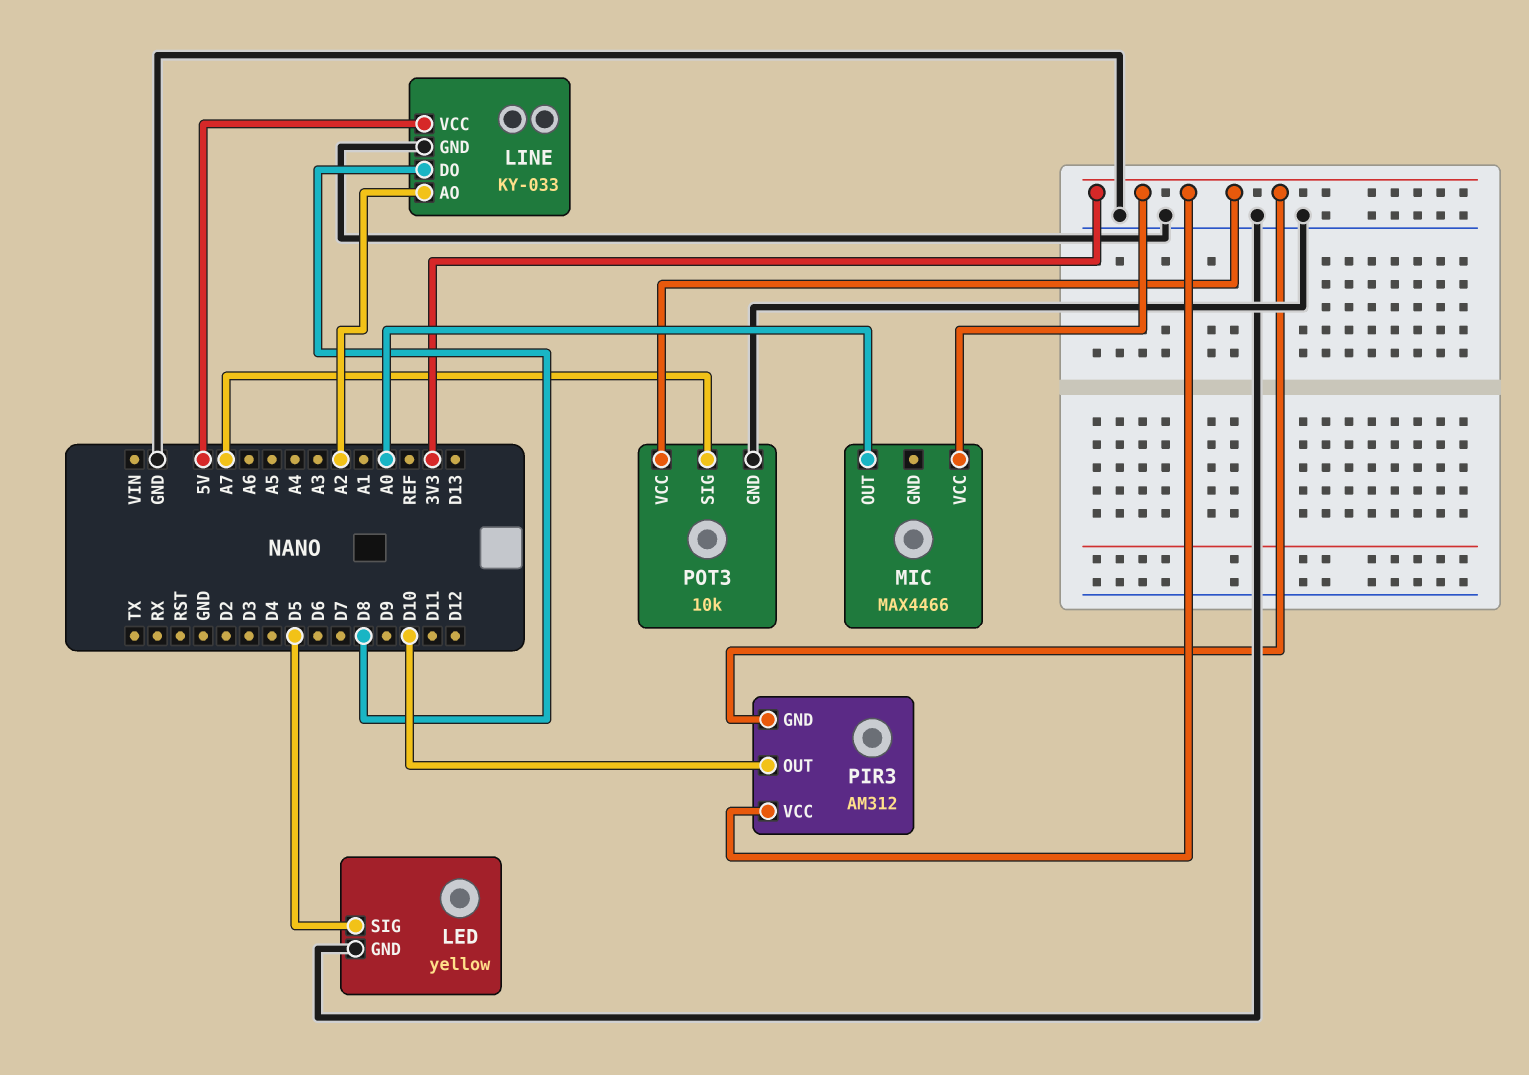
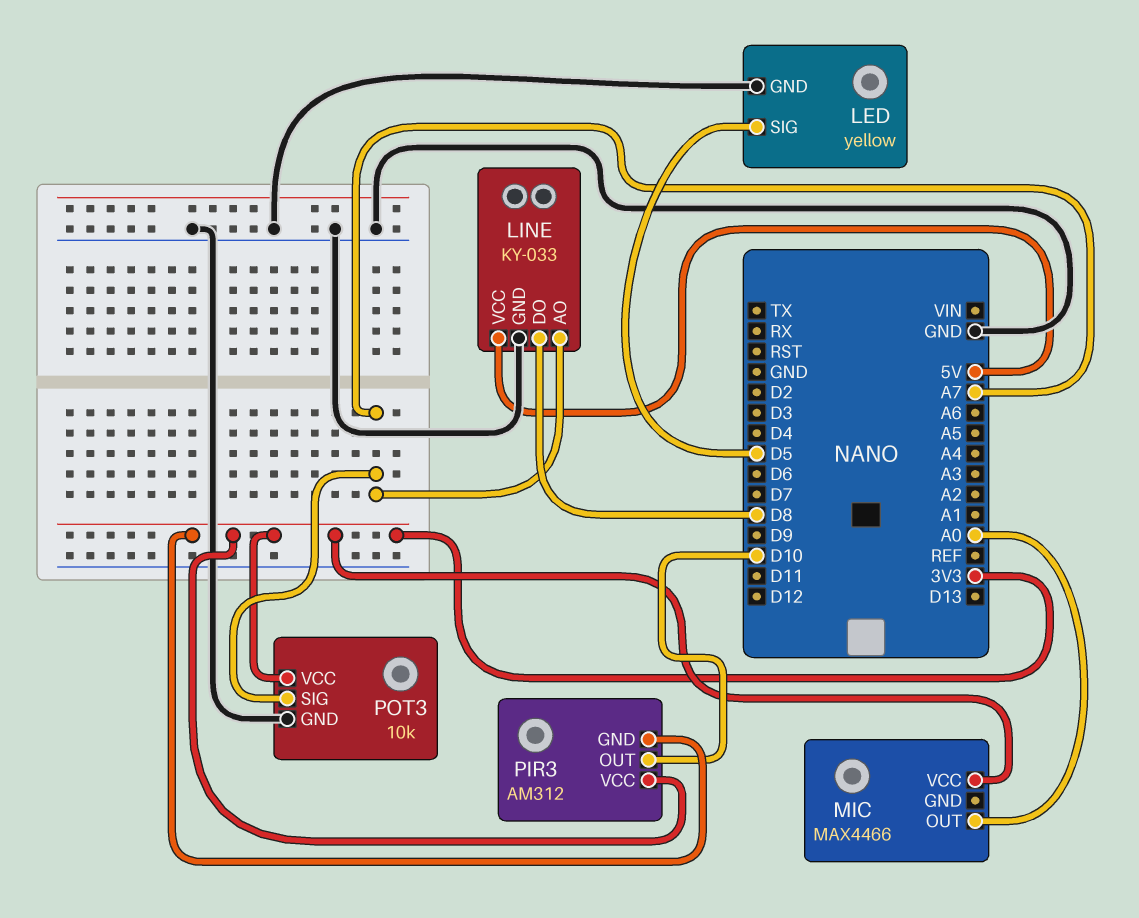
LINE pin AO: A2 -> A7

